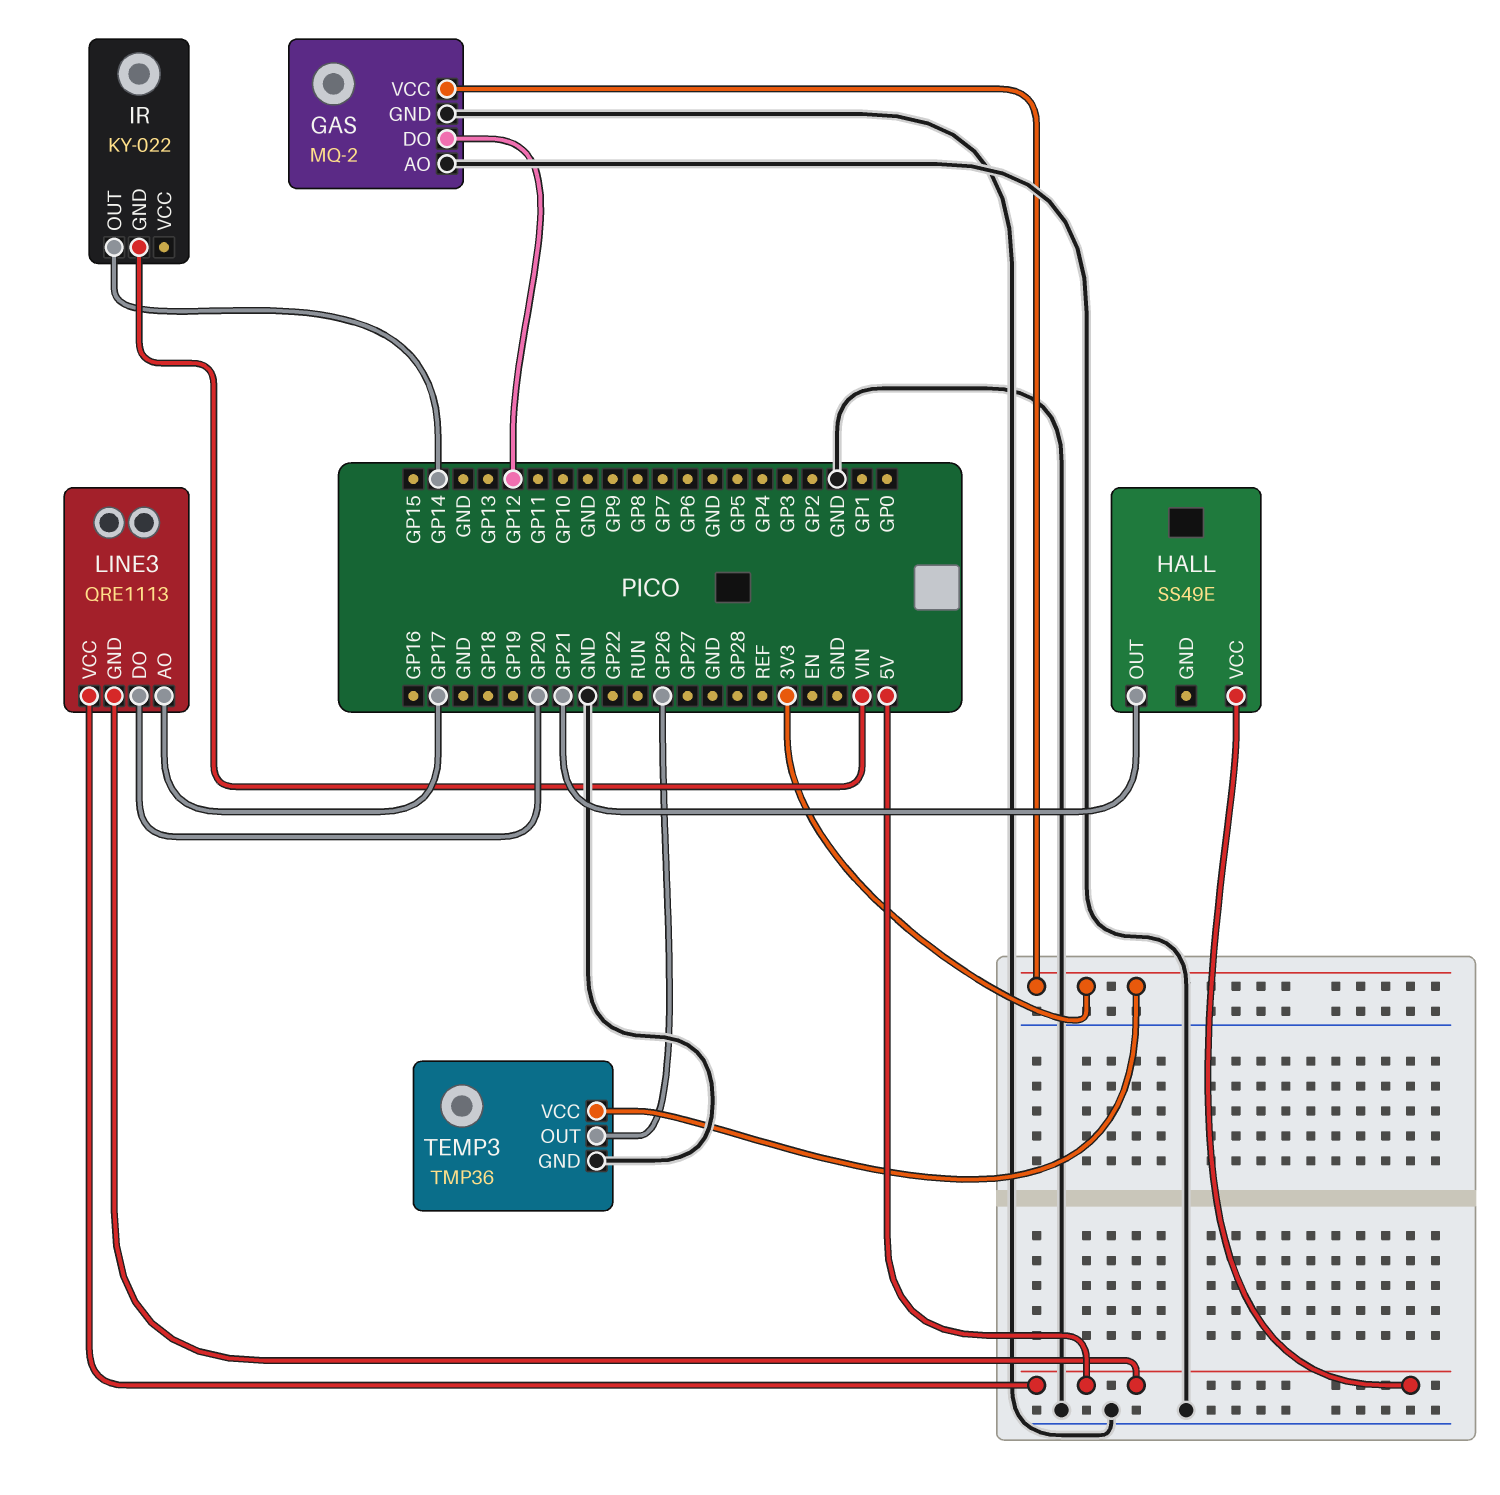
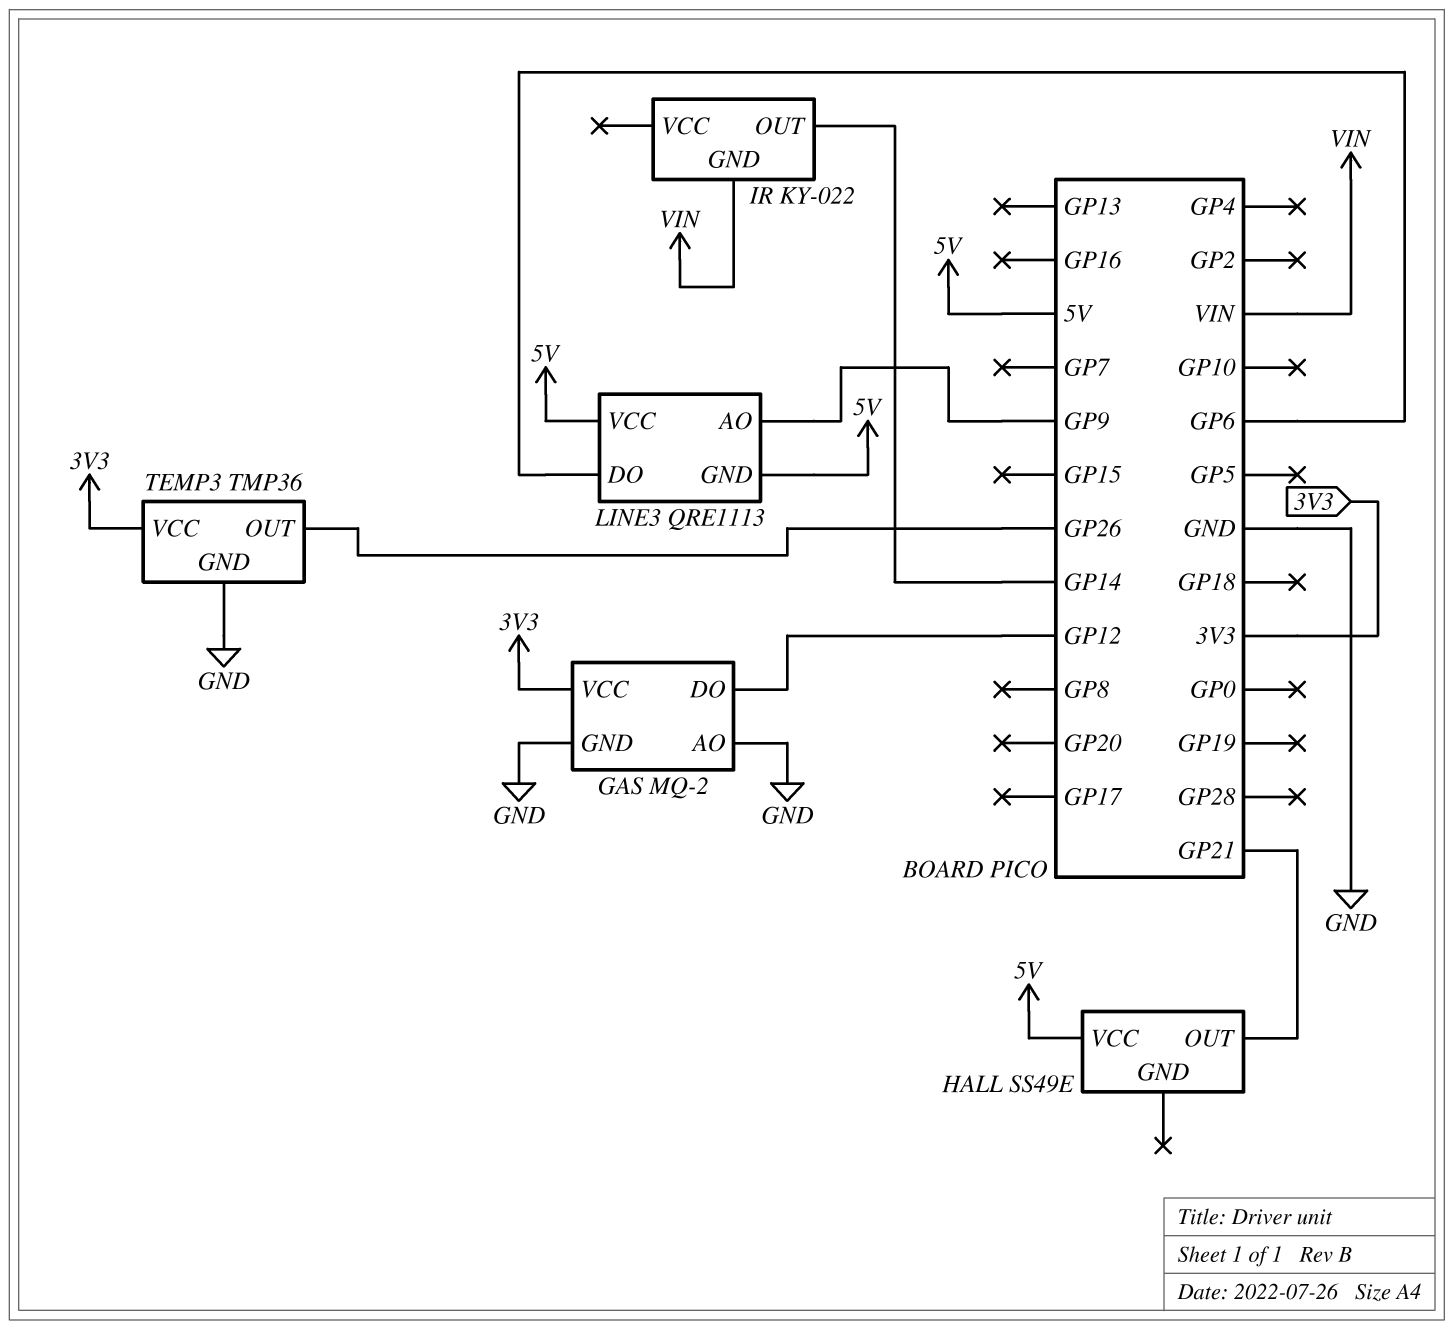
LINE3 pin AO: GP17 -> GP9
LINE3 pin DO: GP20 -> GP6

